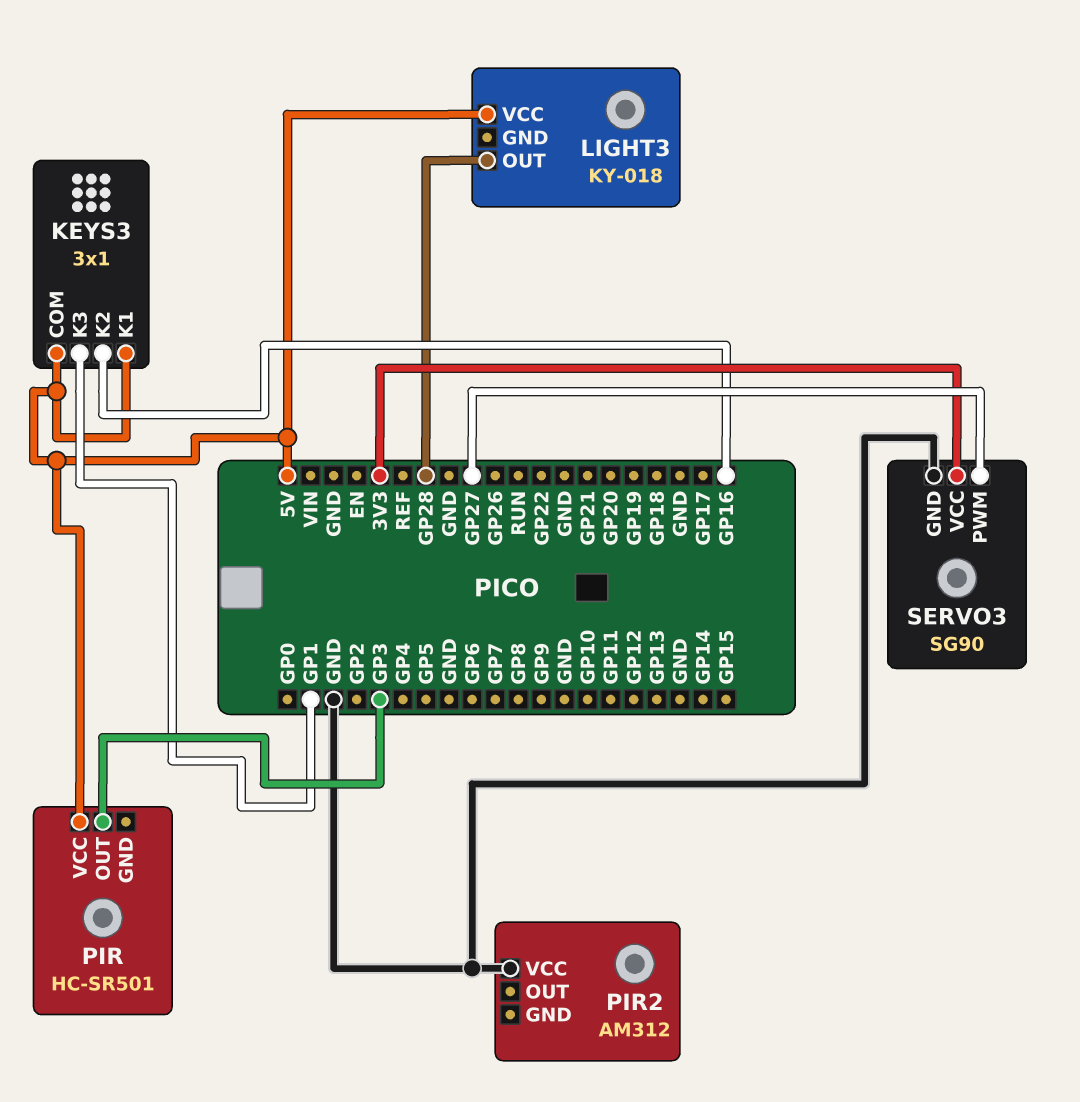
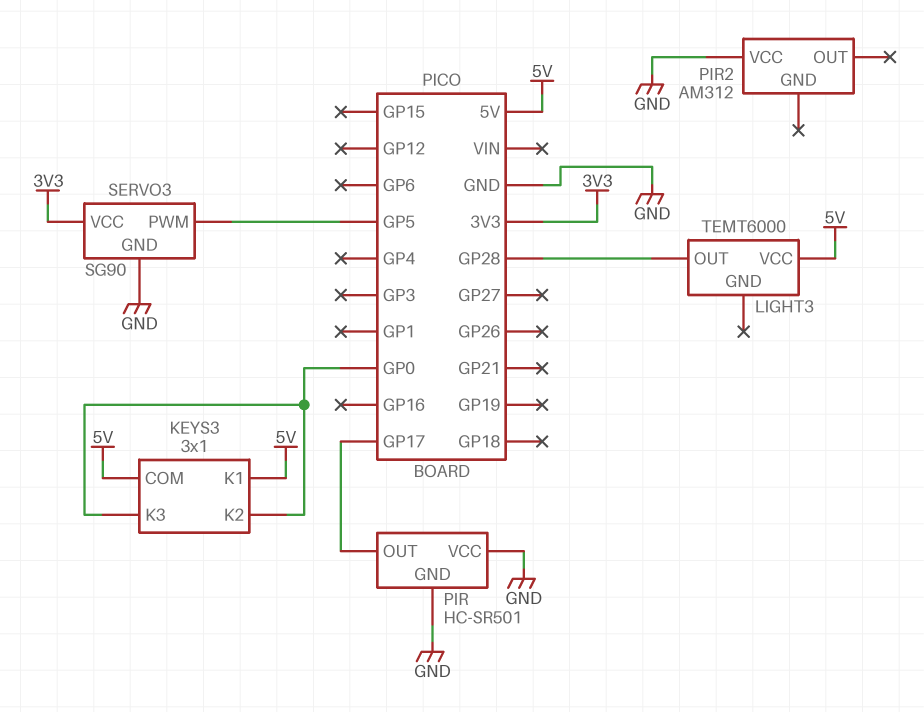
KEYS3 pin K2: GP16 -> GP0
KEYS3 pin K3: GP1 -> GP0
LIGHT3: KY-018 -> TEMT6000
PIR pin GND: none -> GND
PIR pin OUT: GP3 -> GP17
PIR pin VCC: 5V -> GND
SERVO3 pin PWM: GP27 -> GP5

